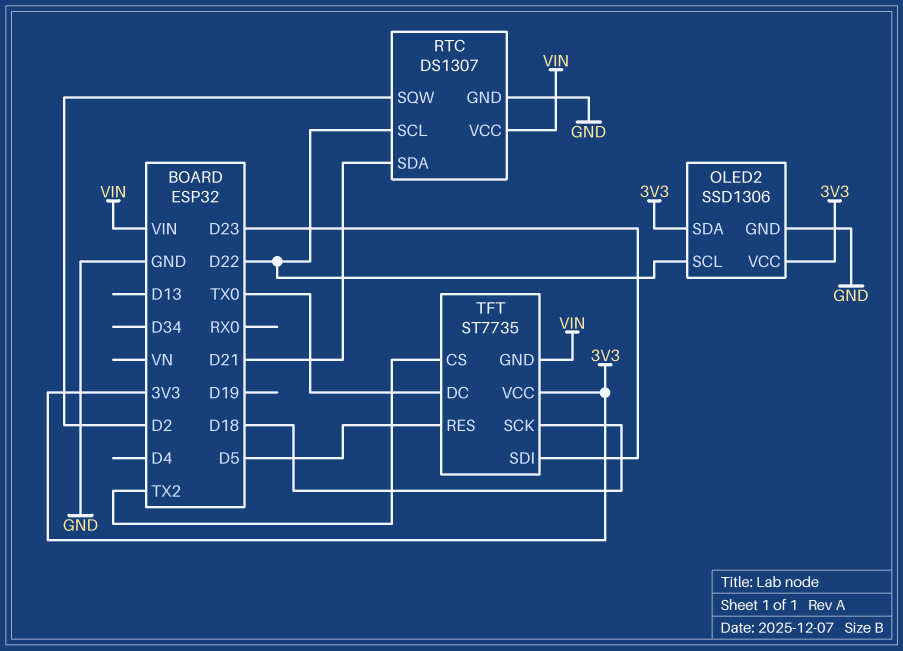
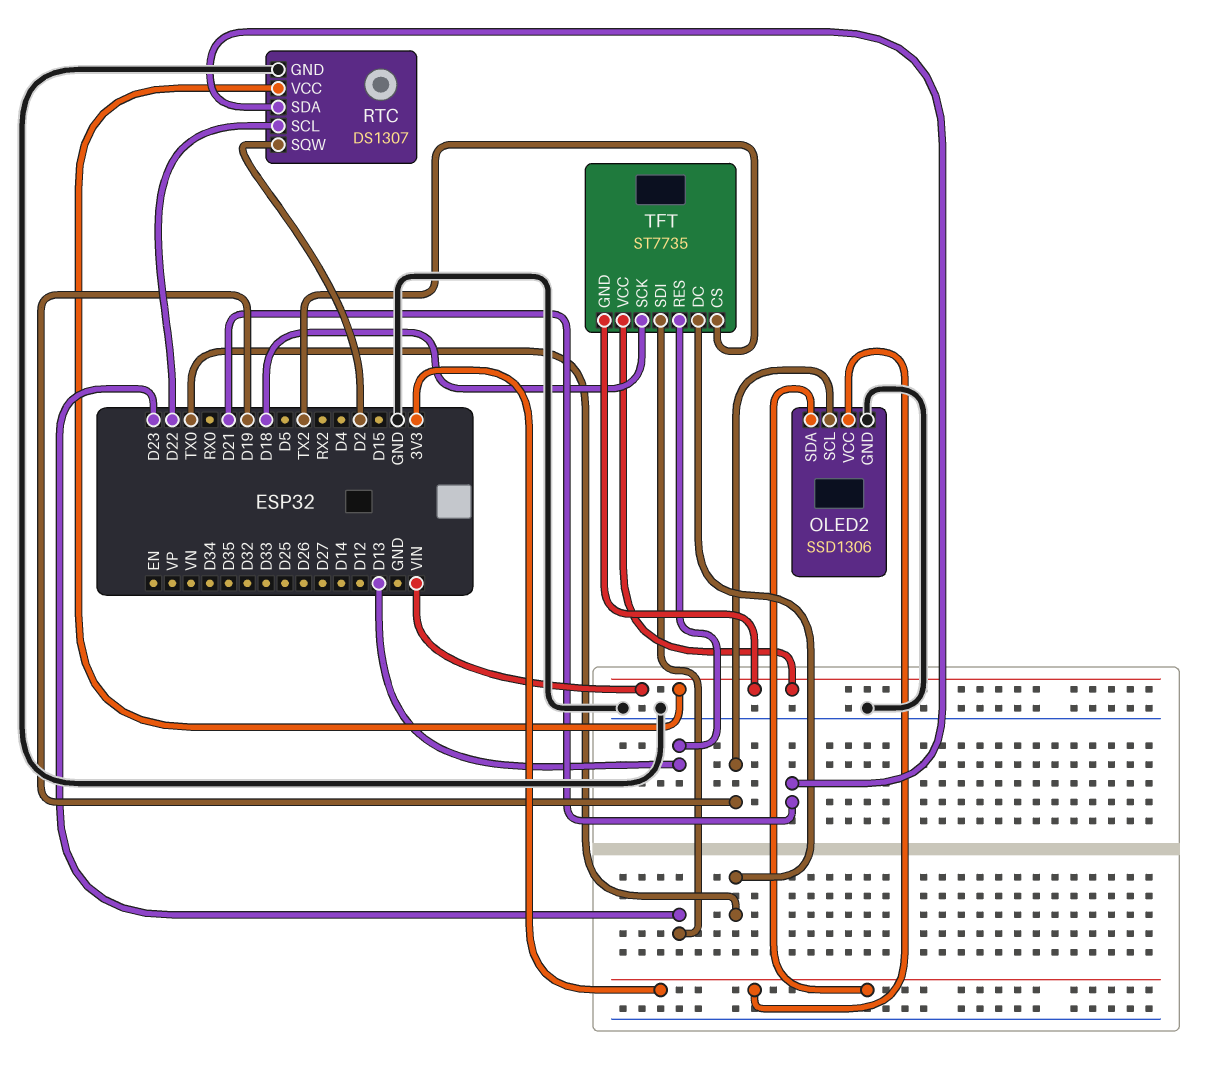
OLED2 pin SCL: D22 -> D19
TFT pin RES: D5 -> D13
TFT pin VCC: 3V3 -> VIN

